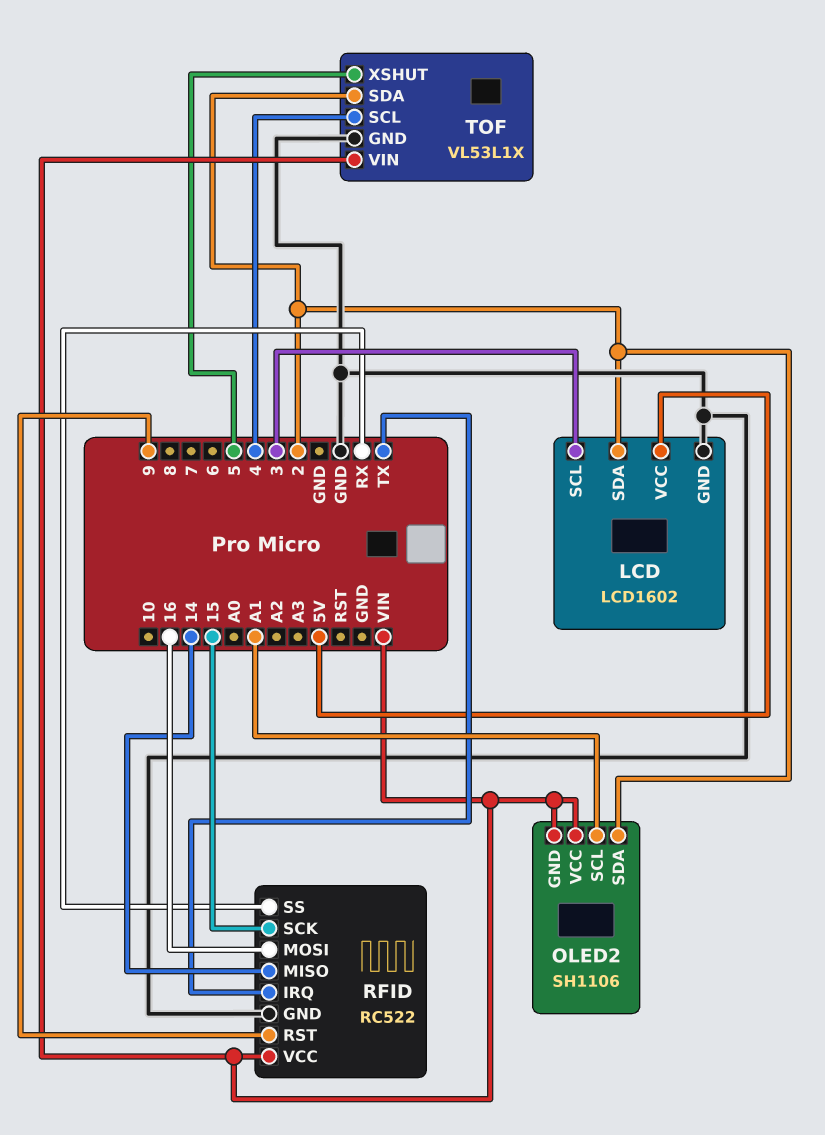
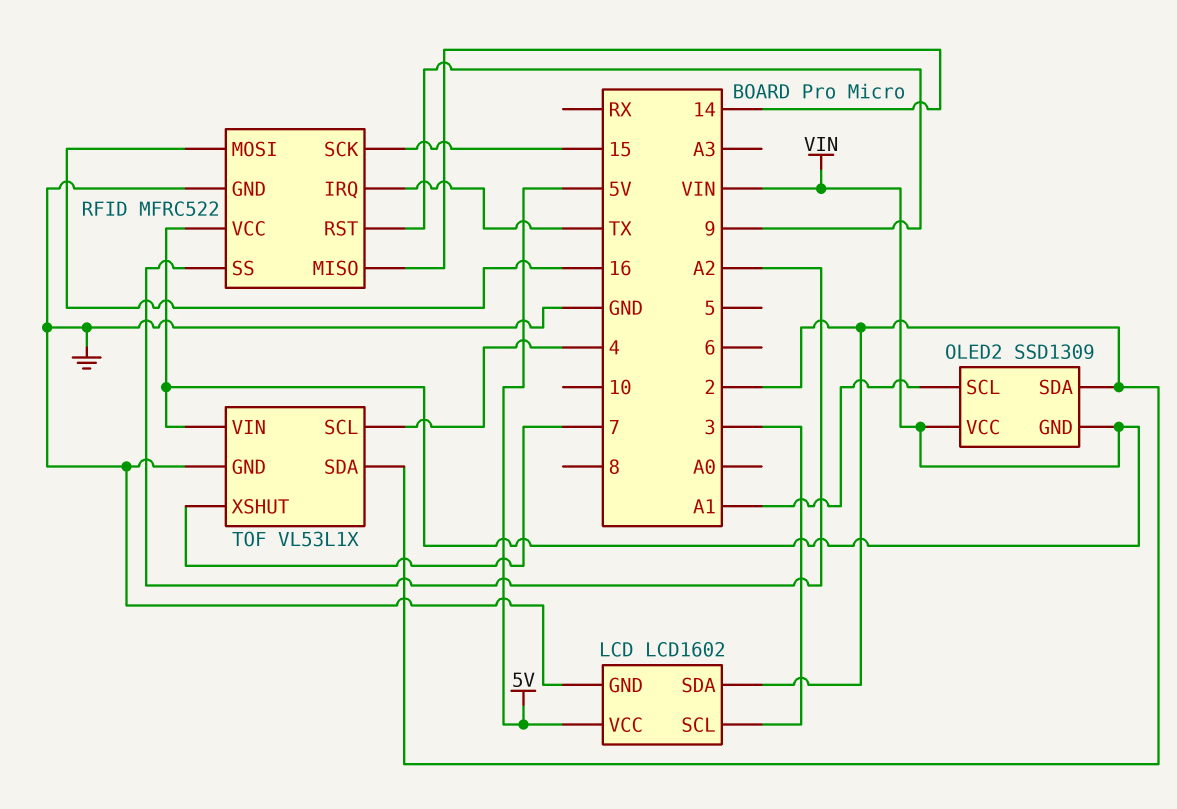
OLED2: SH1106 -> SSD1309
RFID: RC522 -> MFRC522
RFID pin SS: RX -> A2
TOF pin XSHUT: 5 -> 7

